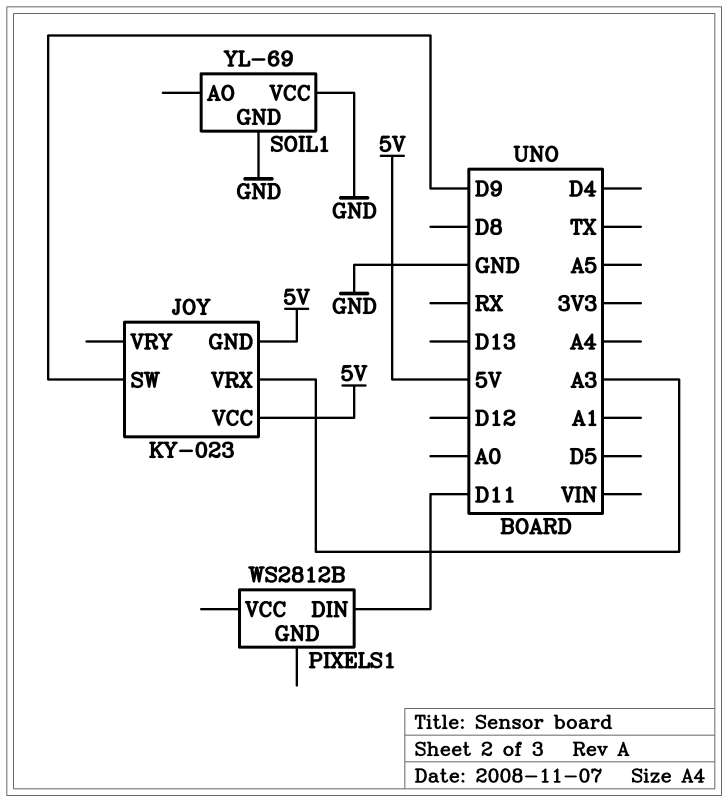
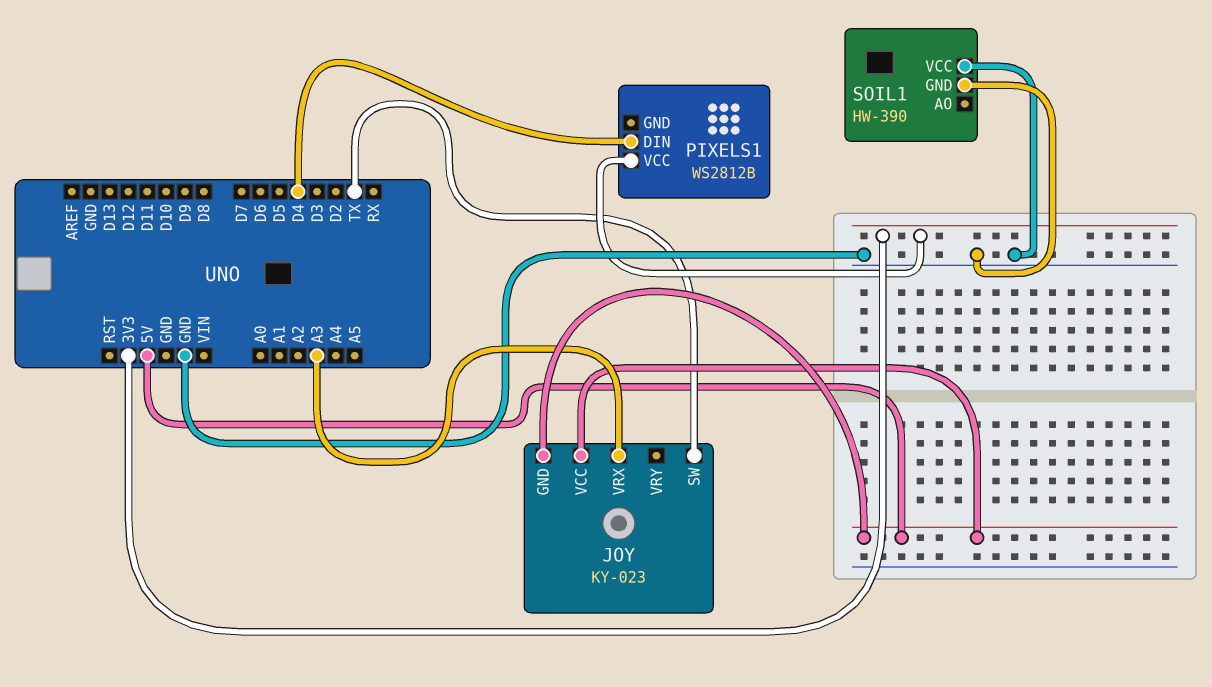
JOY pin SW: D9 -> TX
PIXELS1 pin DIN: D11 -> D4
PIXELS1 pin VCC: none -> 3V3
SOIL1: YL-69 -> HW-390

